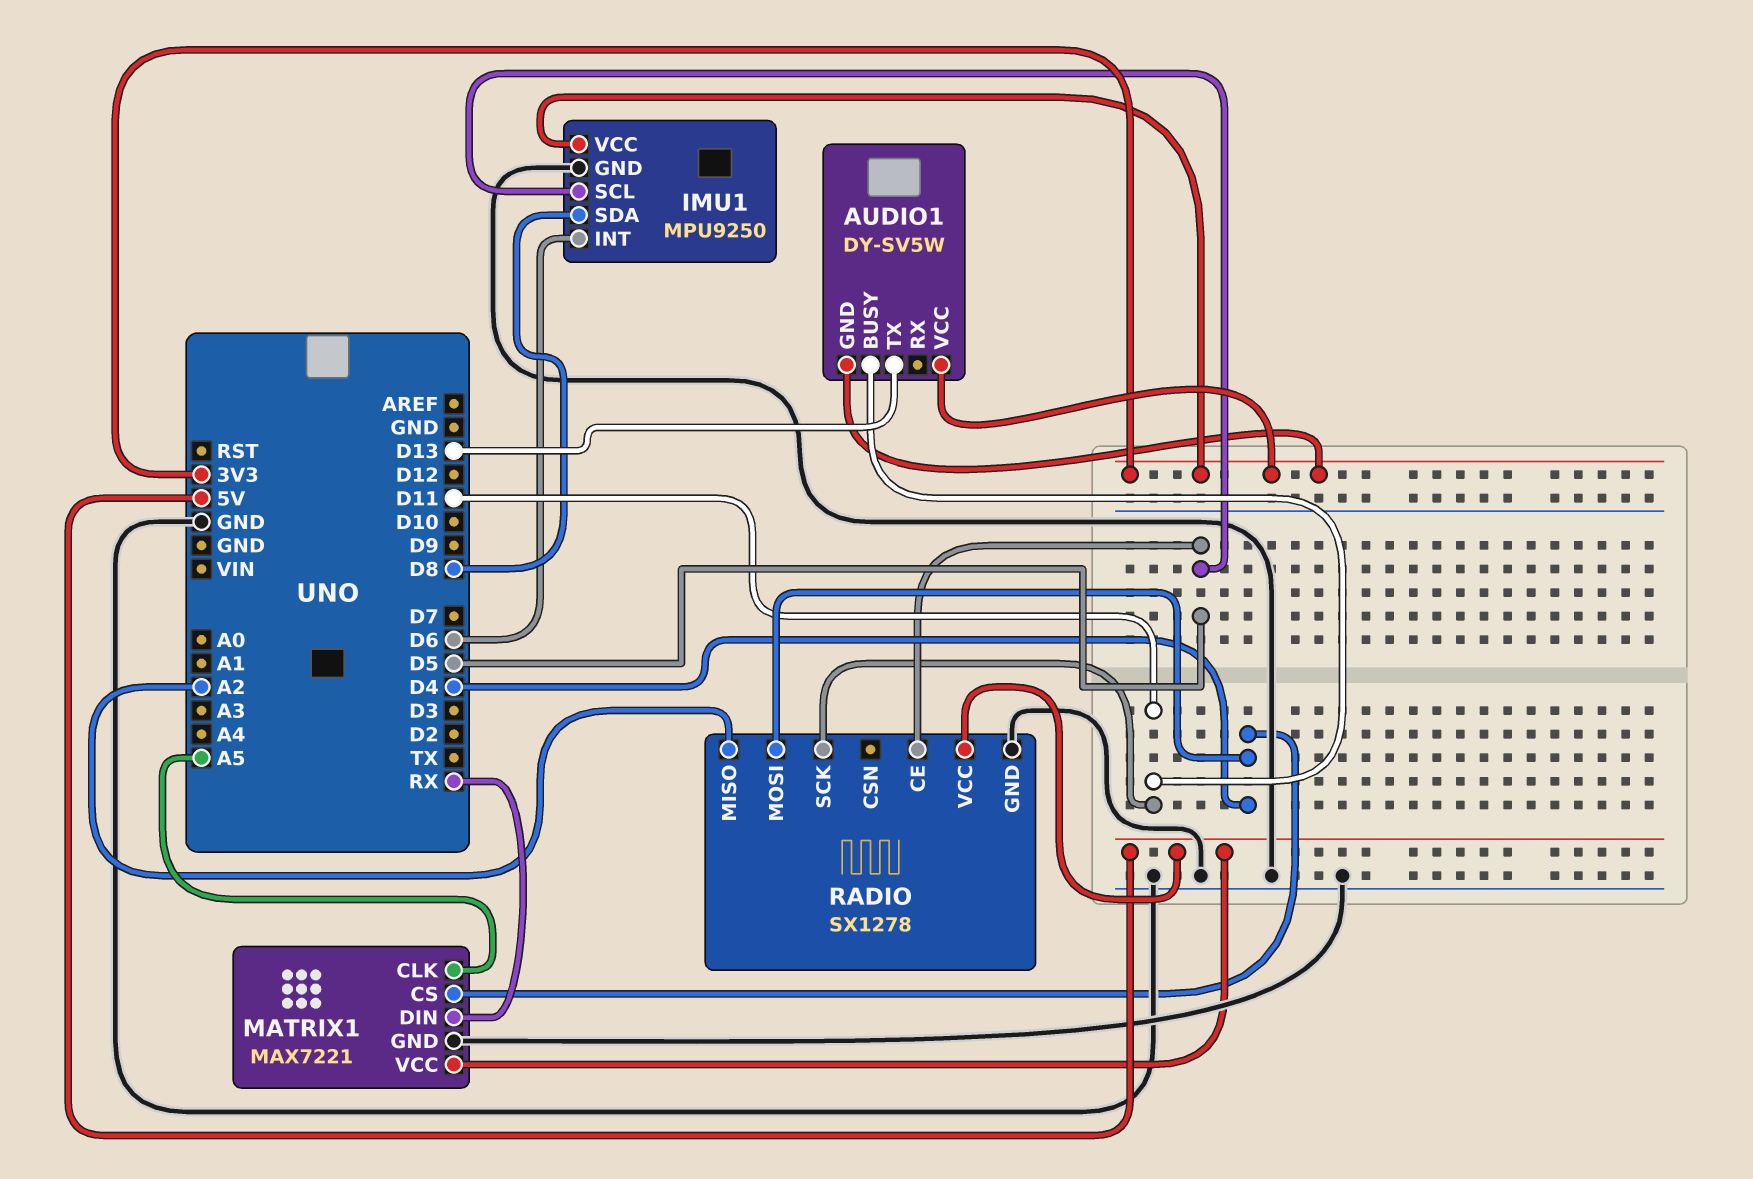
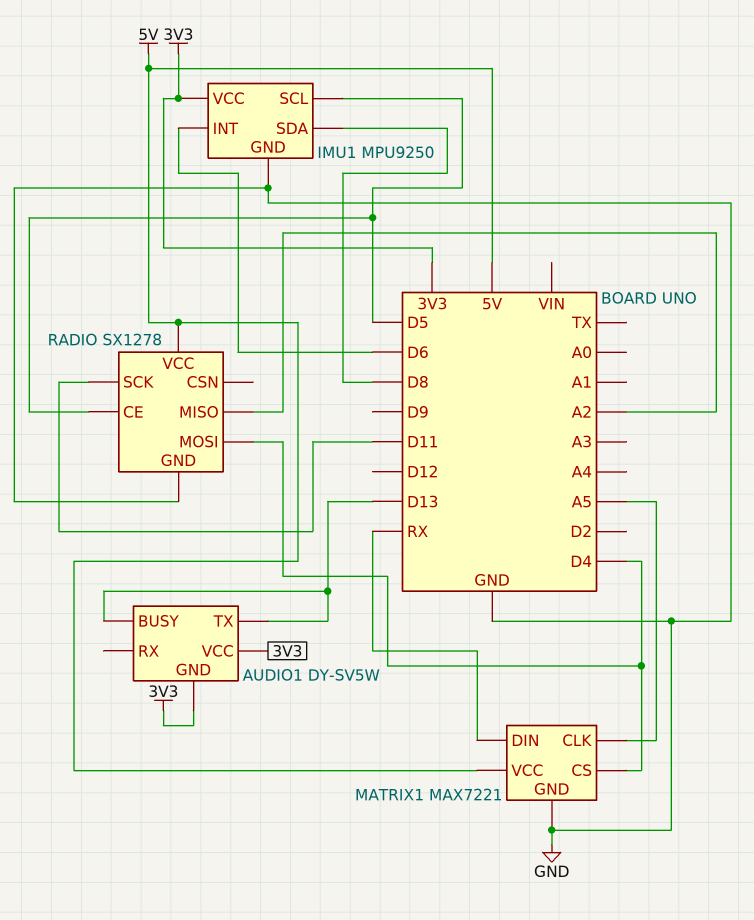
AUDIO1 pin BUSY: D11 -> D13

